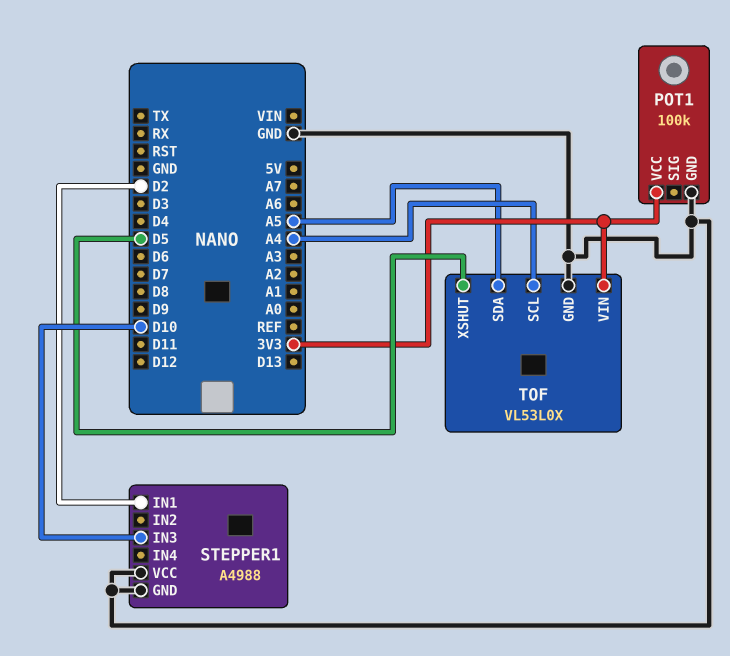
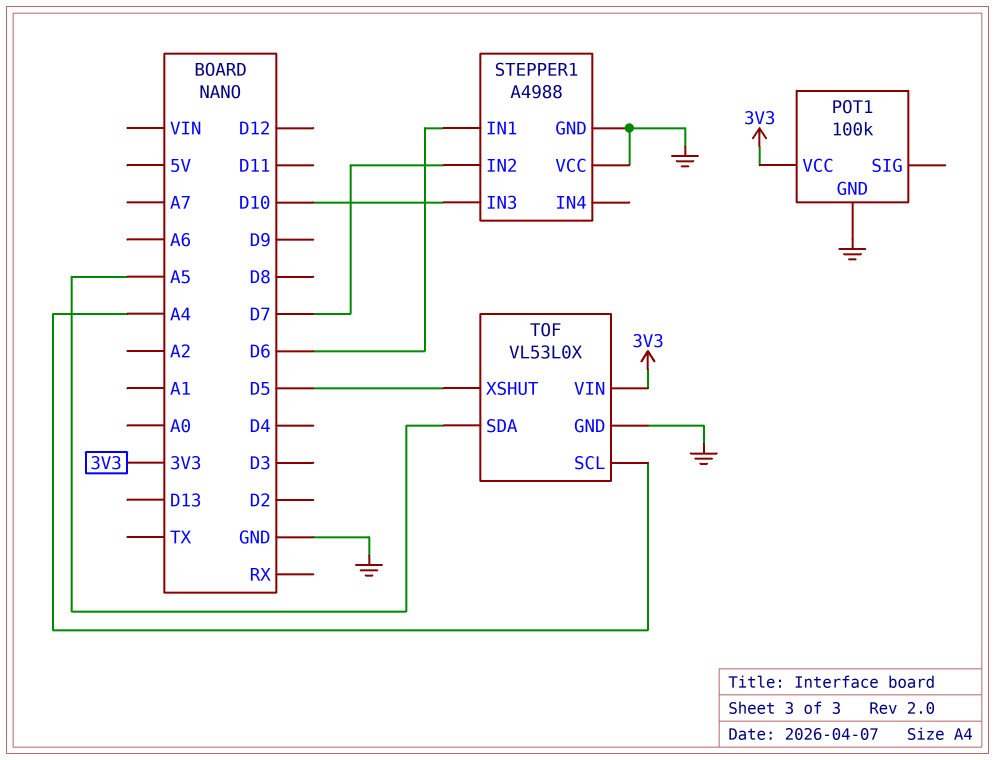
STEPPER1 pin IN1: D2 -> D6
STEPPER1 pin IN2: none -> D7

